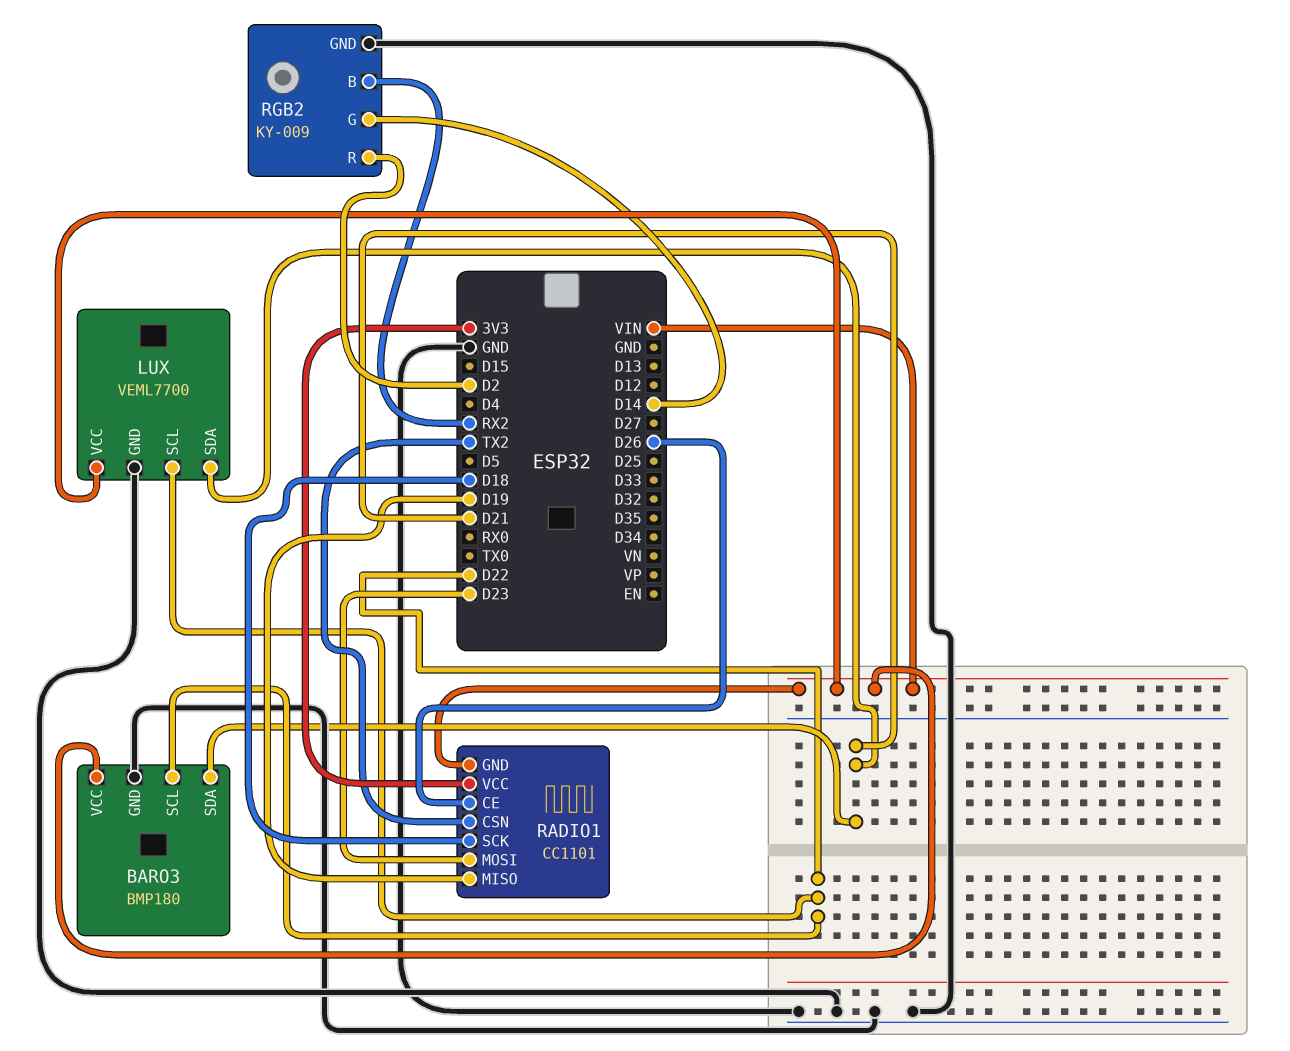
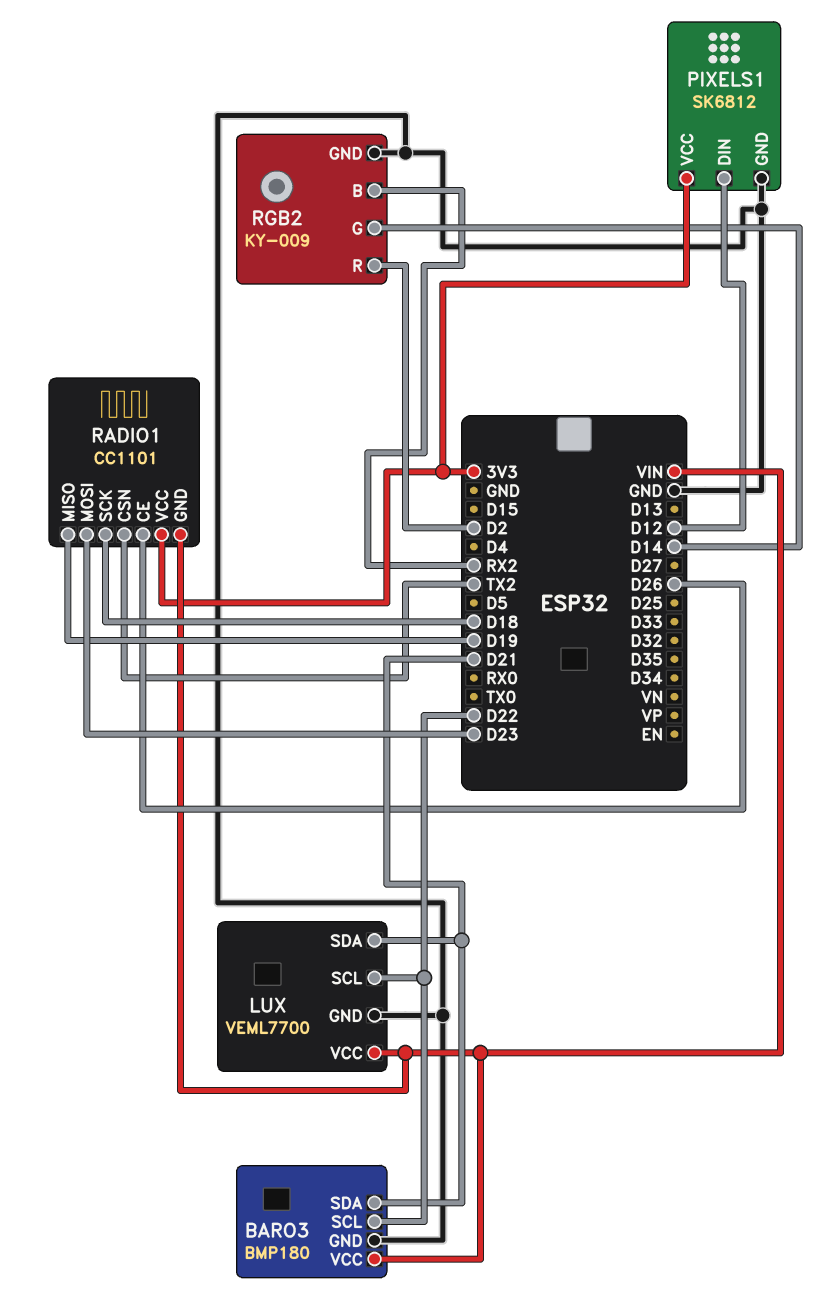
PIXELS1: none -> SK6812
PIXELS1 pin DIN: none -> D12
PIXELS1 pin GND: none -> GND
PIXELS1 pin VCC: none -> 3V3

